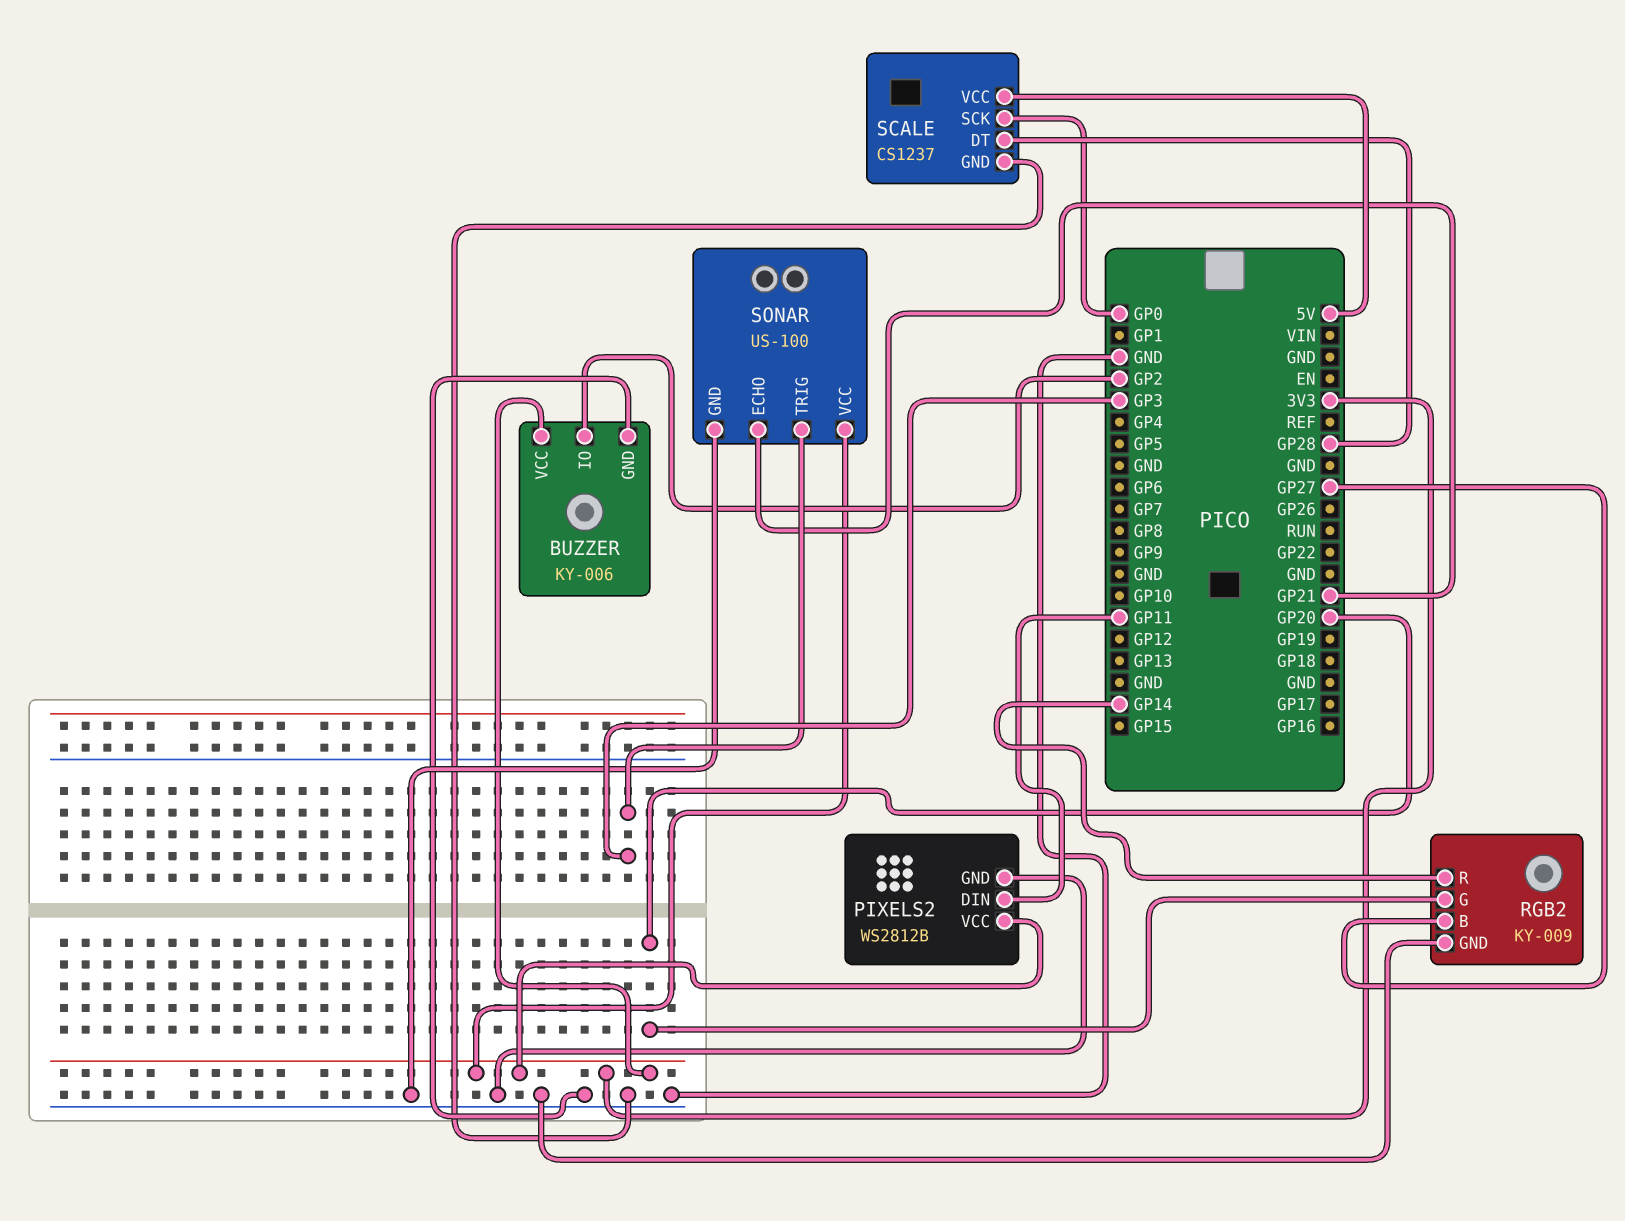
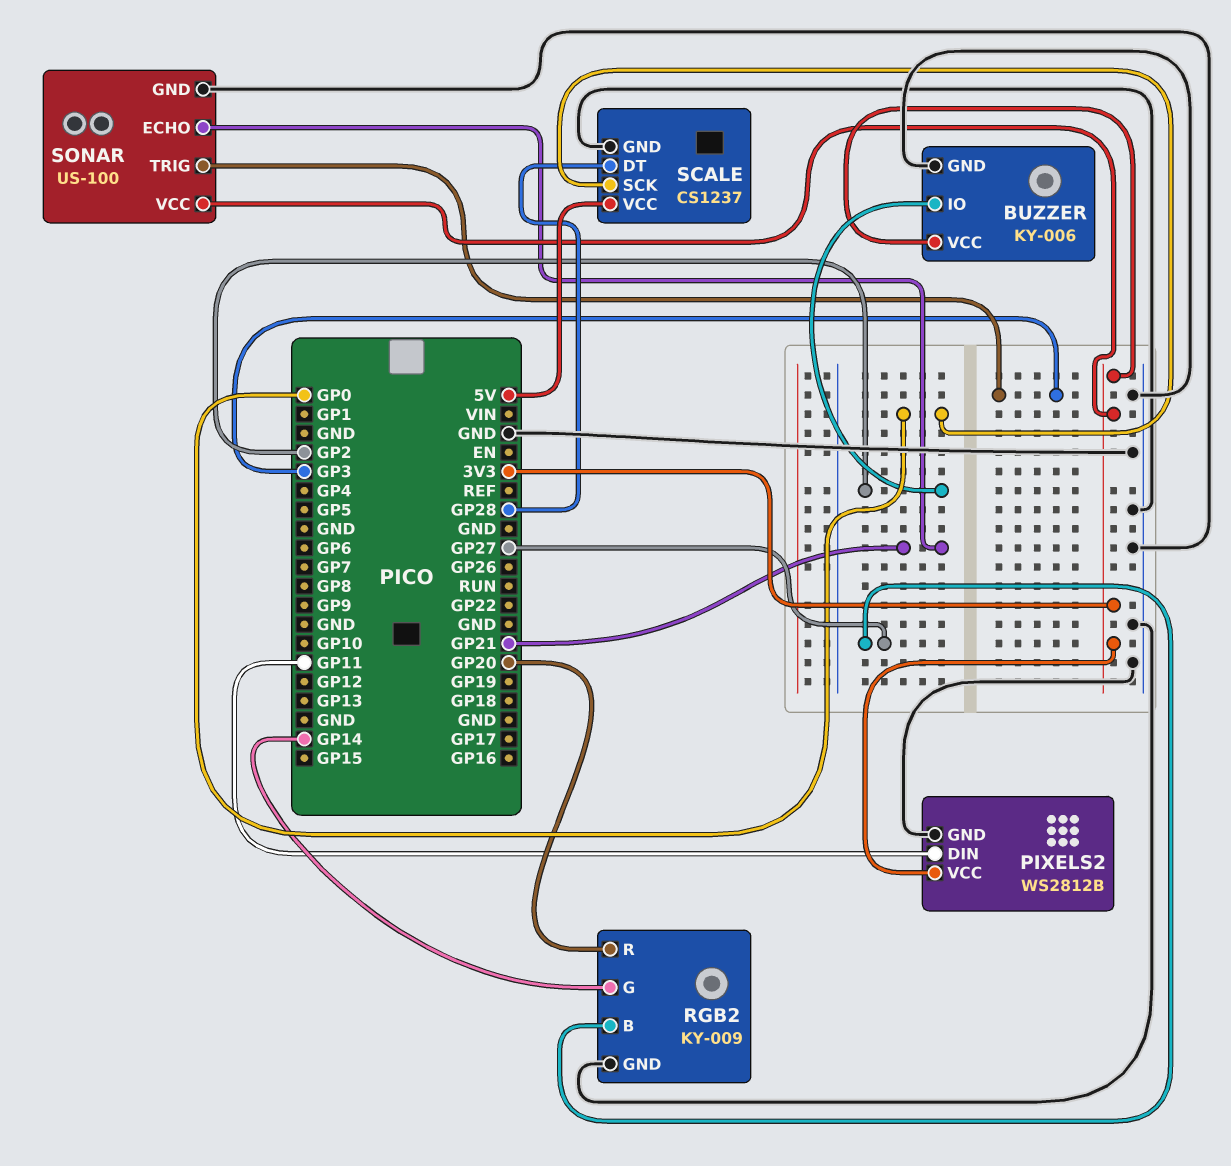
RGB2 pin G: GP20 -> GP14
RGB2 pin R: GP14 -> GP20

